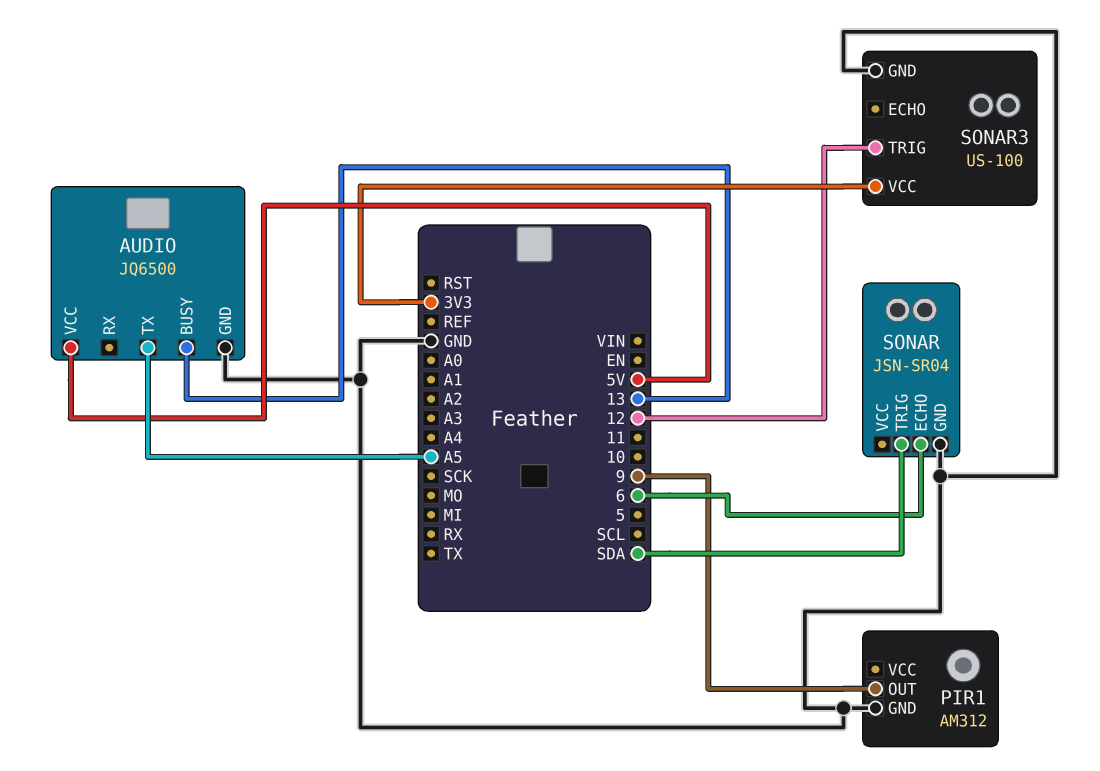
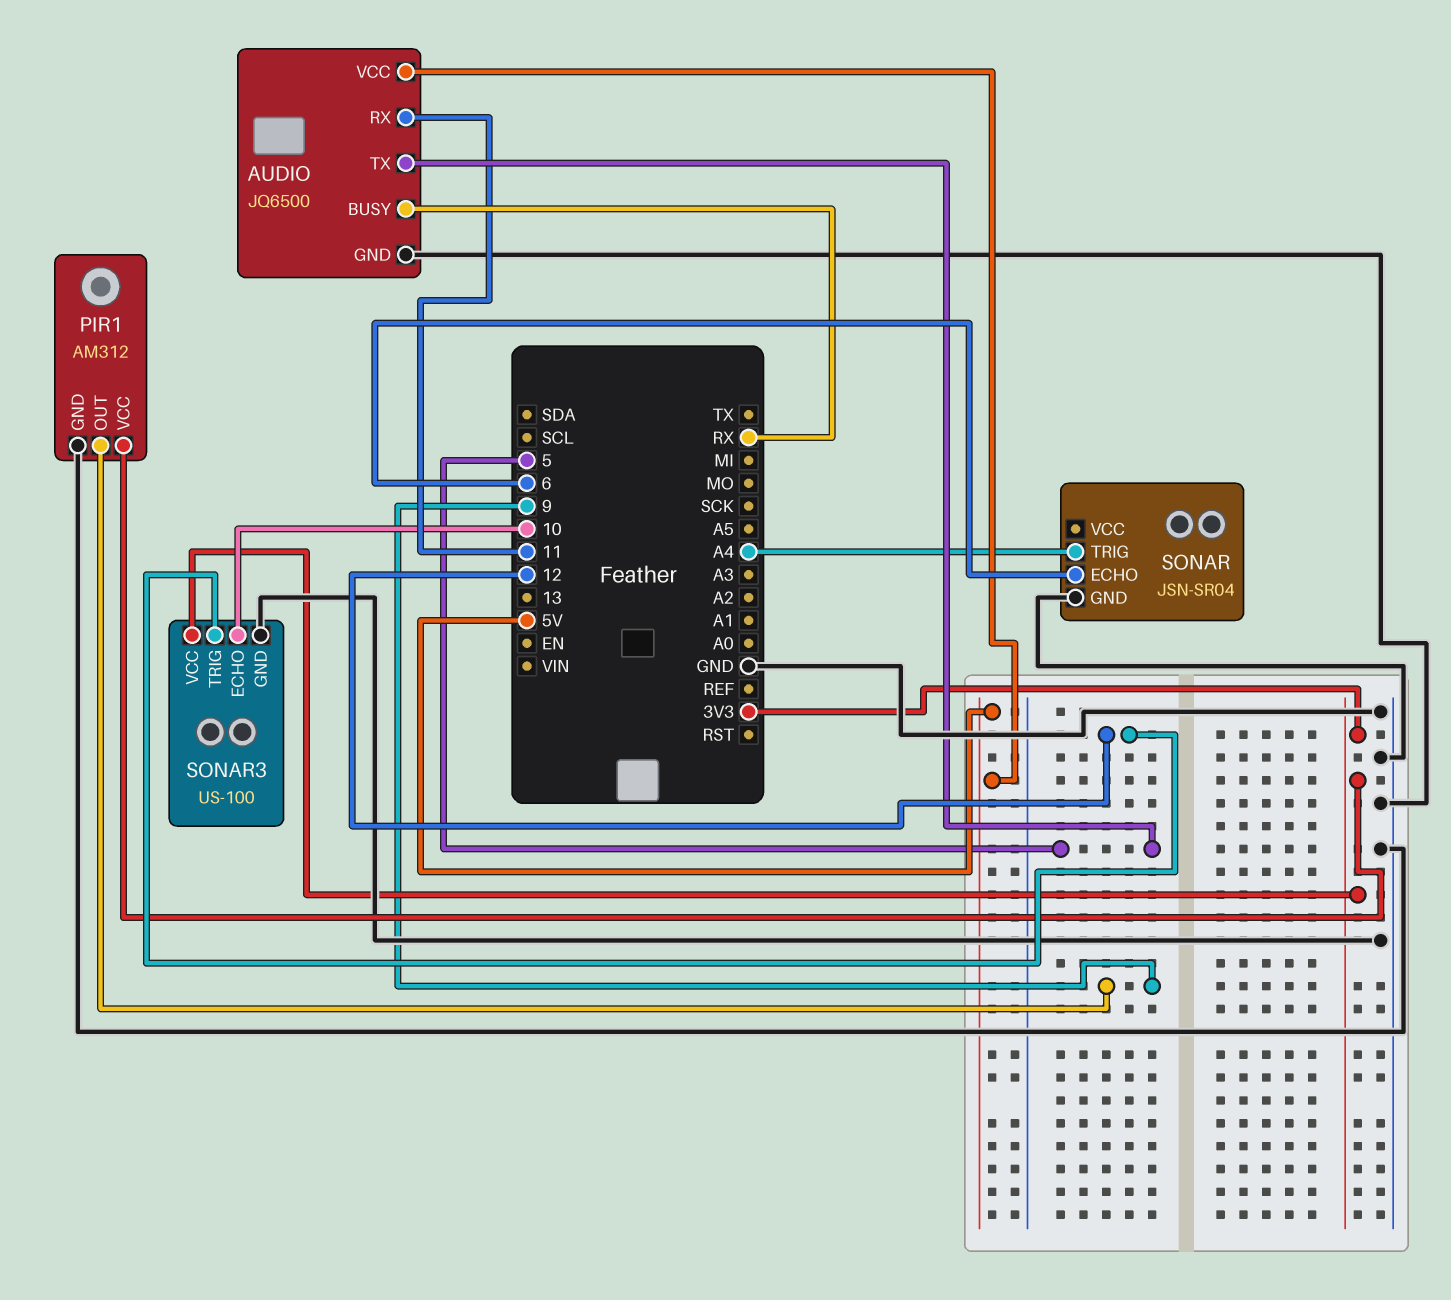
AUDIO pin BUSY: 13 -> RX
AUDIO pin RX: none -> 11
AUDIO pin TX: A5 -> 5
PIR1 pin VCC: none -> 3V3
SONAR pin TRIG: SDA -> A4
SONAR3 pin ECHO: none -> 10

